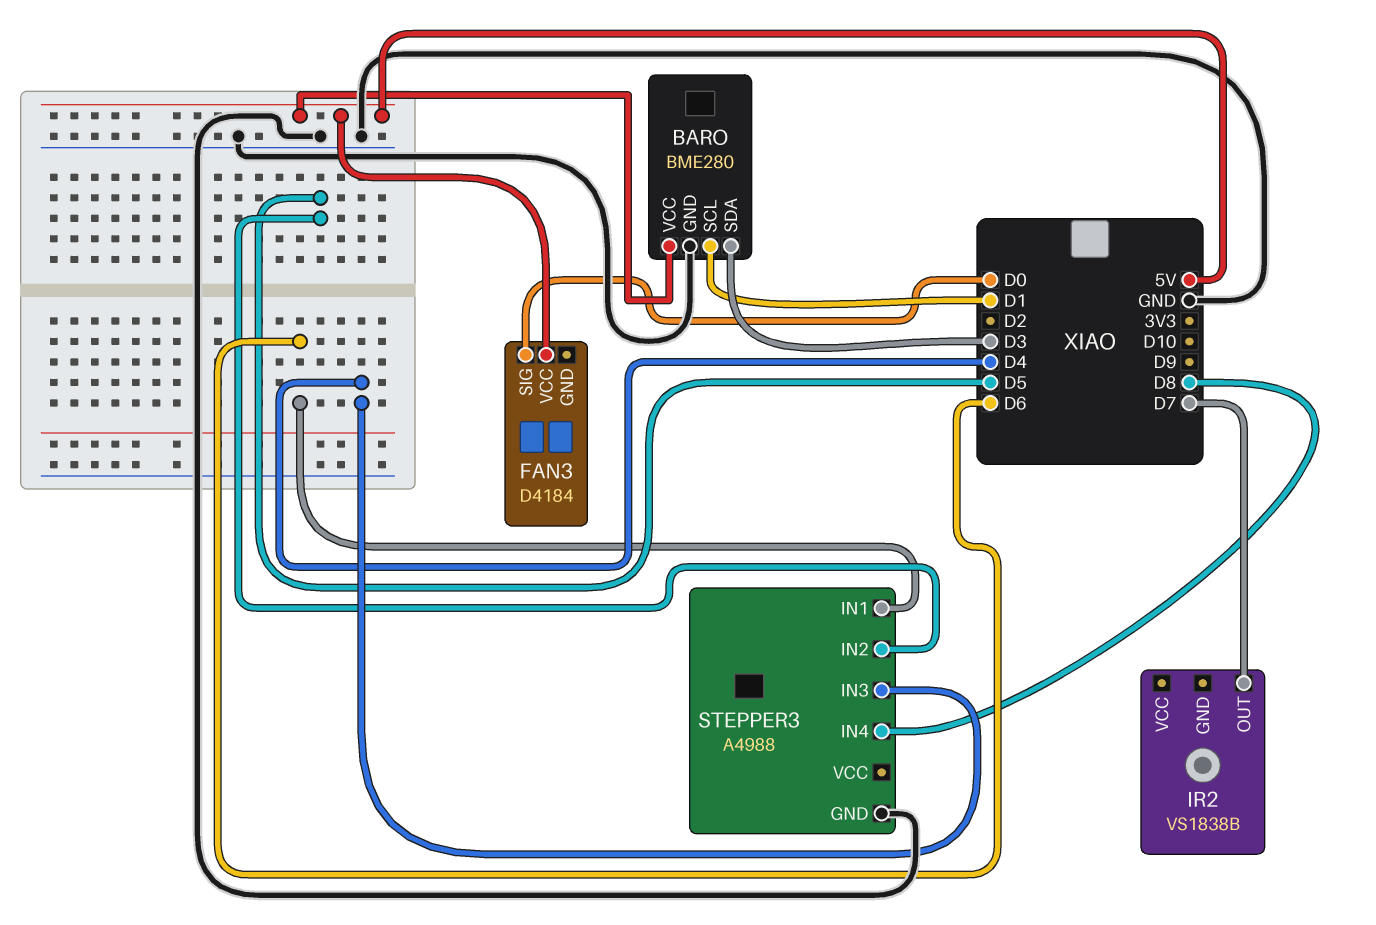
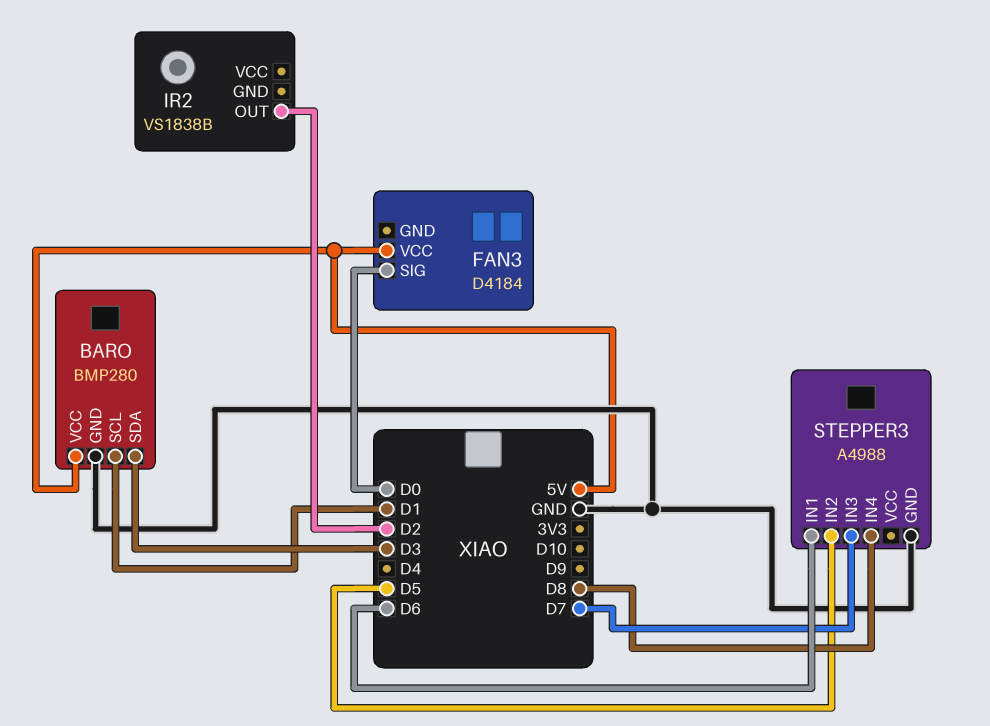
BARO: BME280 -> BMP280
IR2 pin OUT: D7 -> D2
STEPPER3 pin IN3: D4 -> D7

